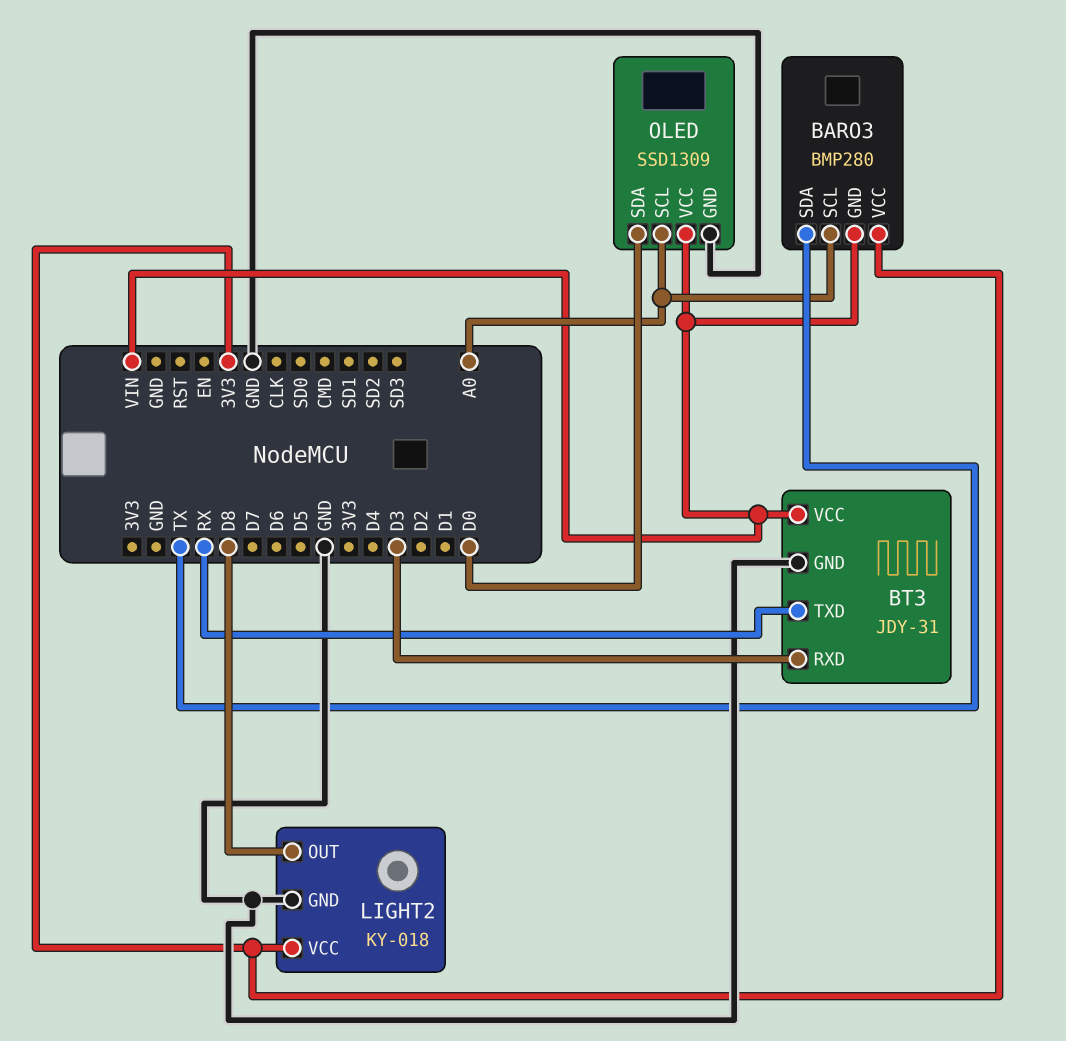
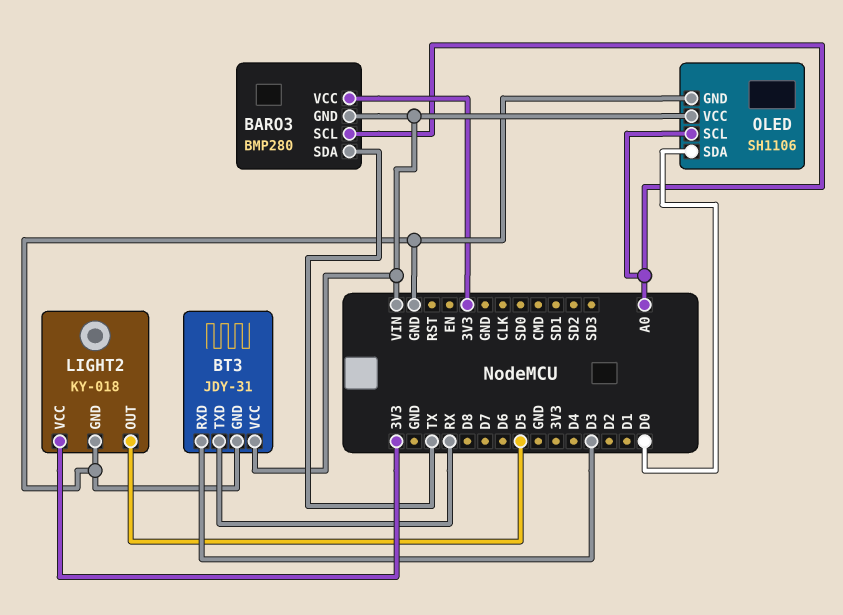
LIGHT2 pin OUT: D8 -> D5
OLED: SSD1309 -> SH1106

